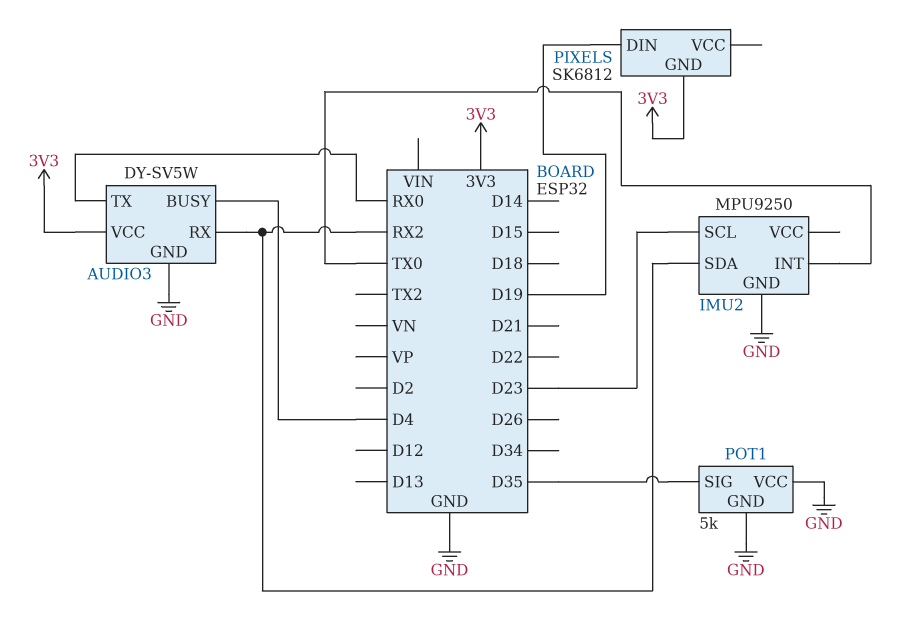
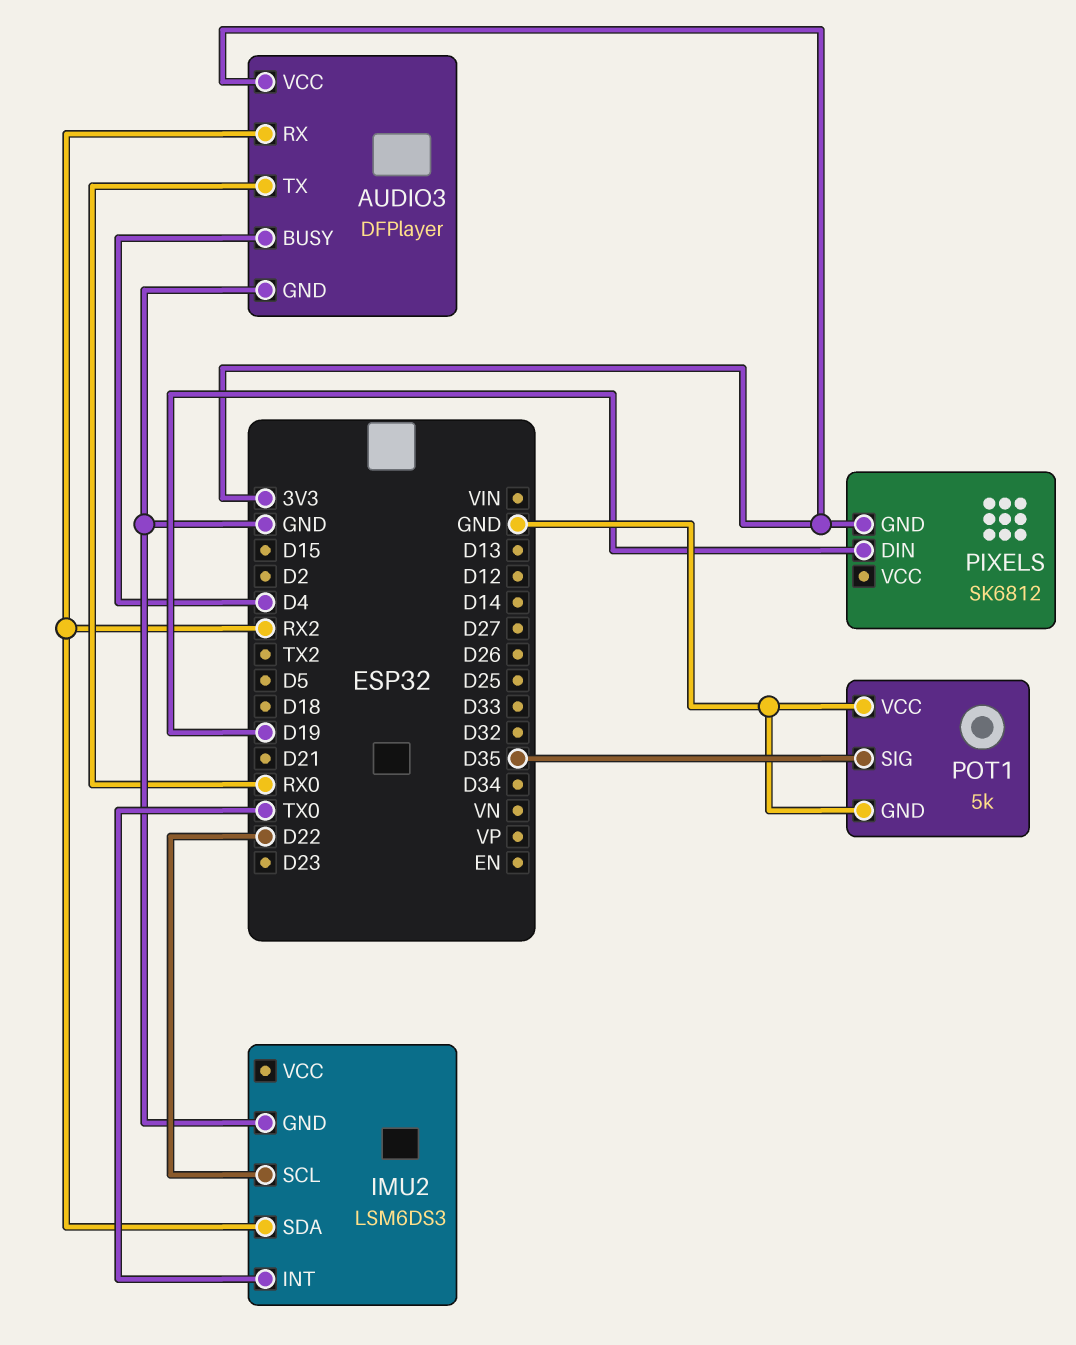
AUDIO3: DY-SV5W -> DFPlayer
IMU2: MPU9250 -> LSM6DS3
IMU2 pin SCL: D23 -> D22

